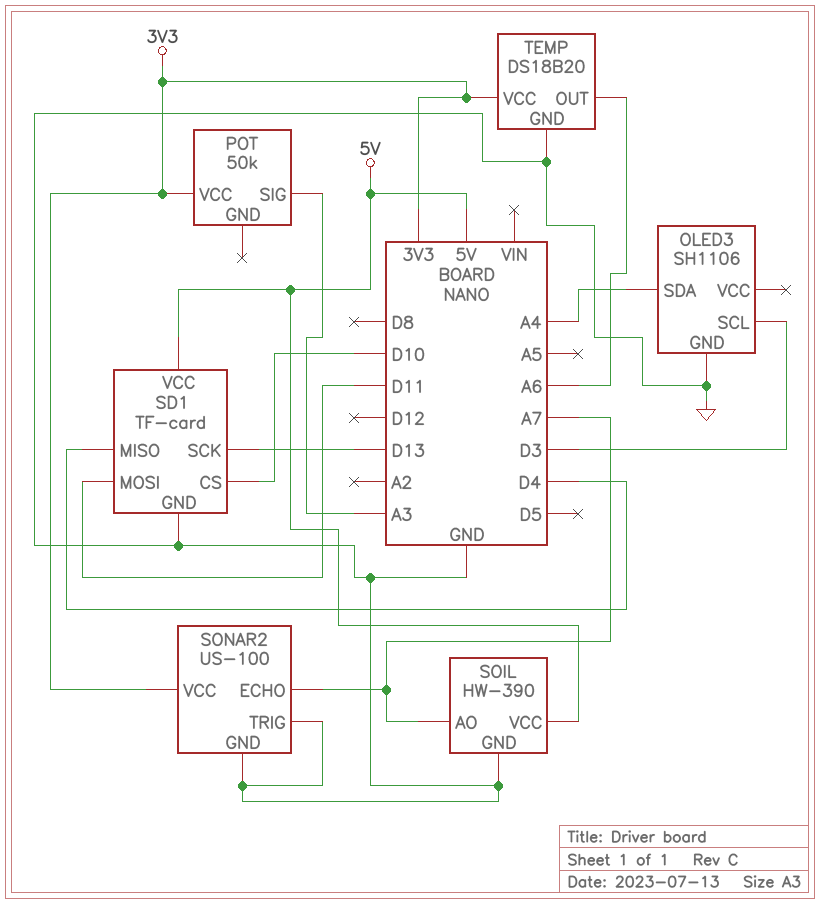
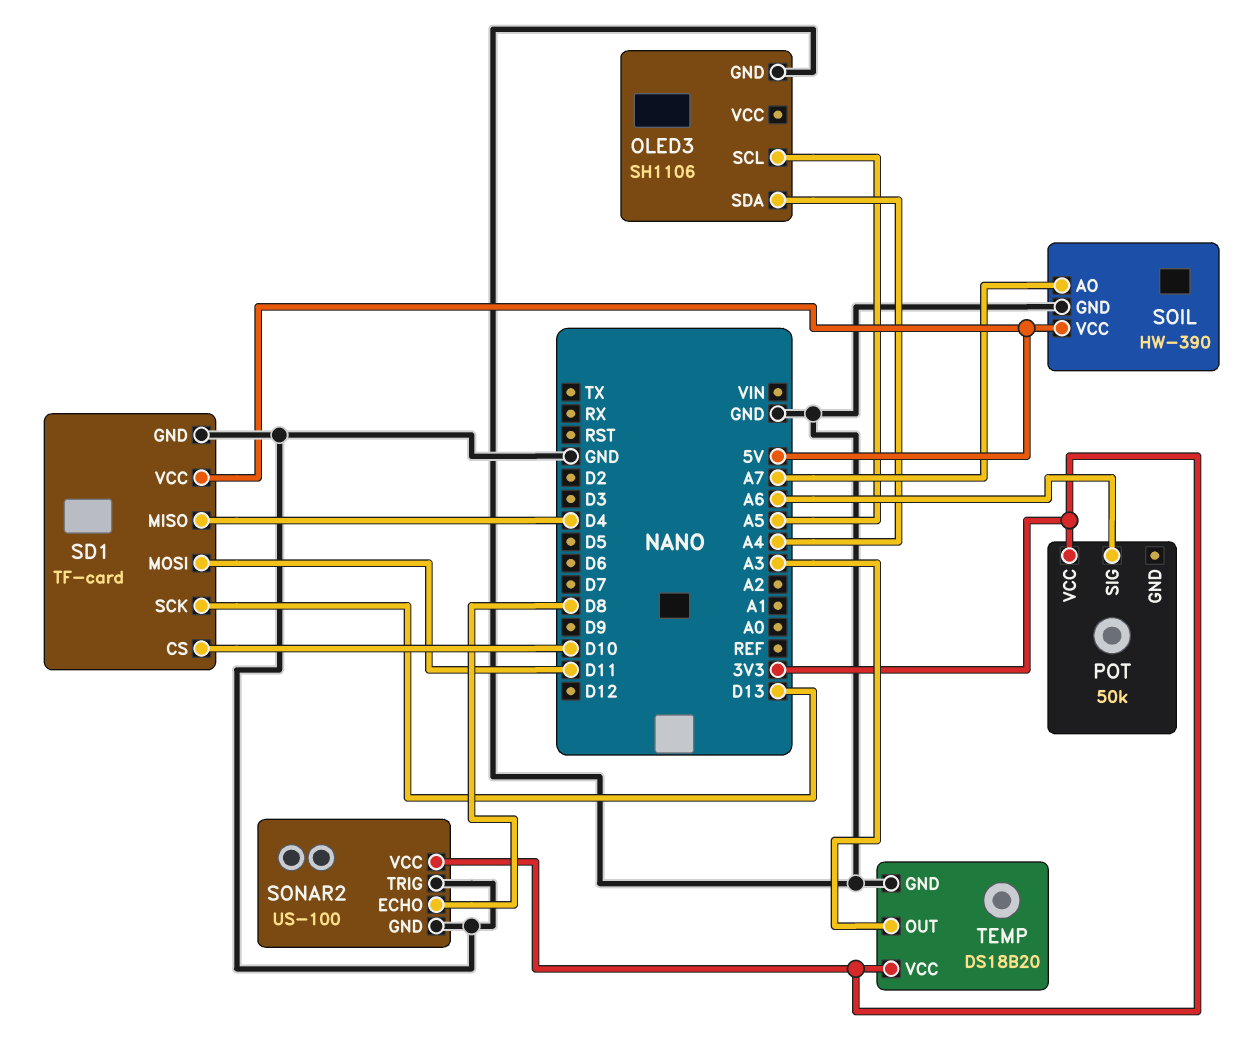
OLED3 pin SCL: D3 -> A5
POT pin SIG: A3 -> A6
SONAR2 pin ECHO: A7 -> D8
TEMP pin OUT: A6 -> A3

